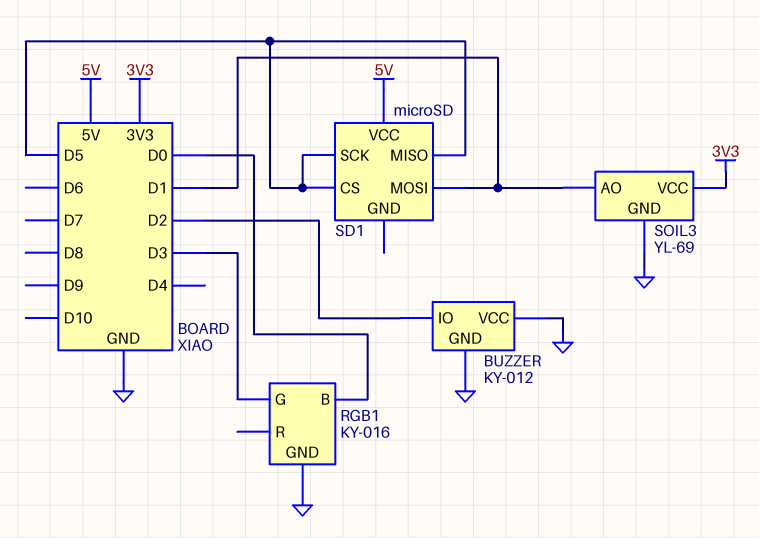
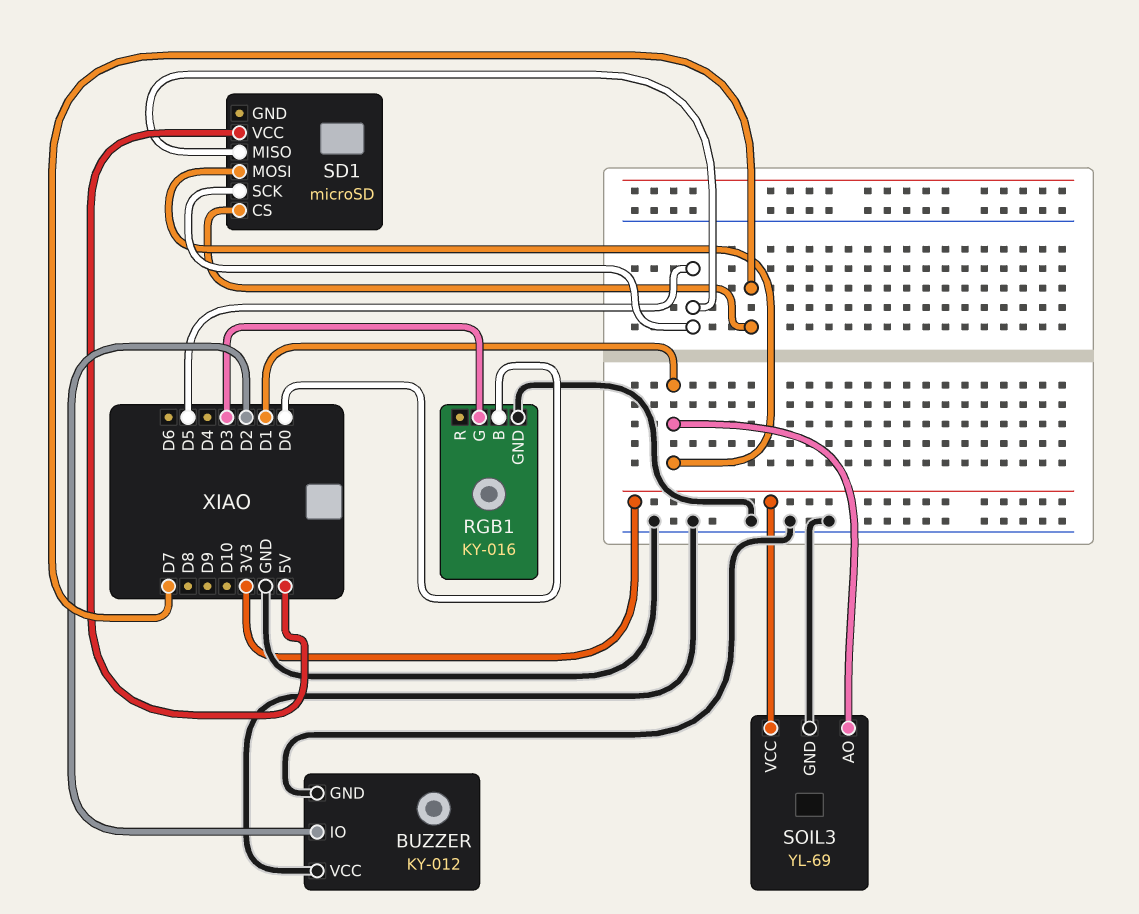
SD1 pin CS: D5 -> D7

